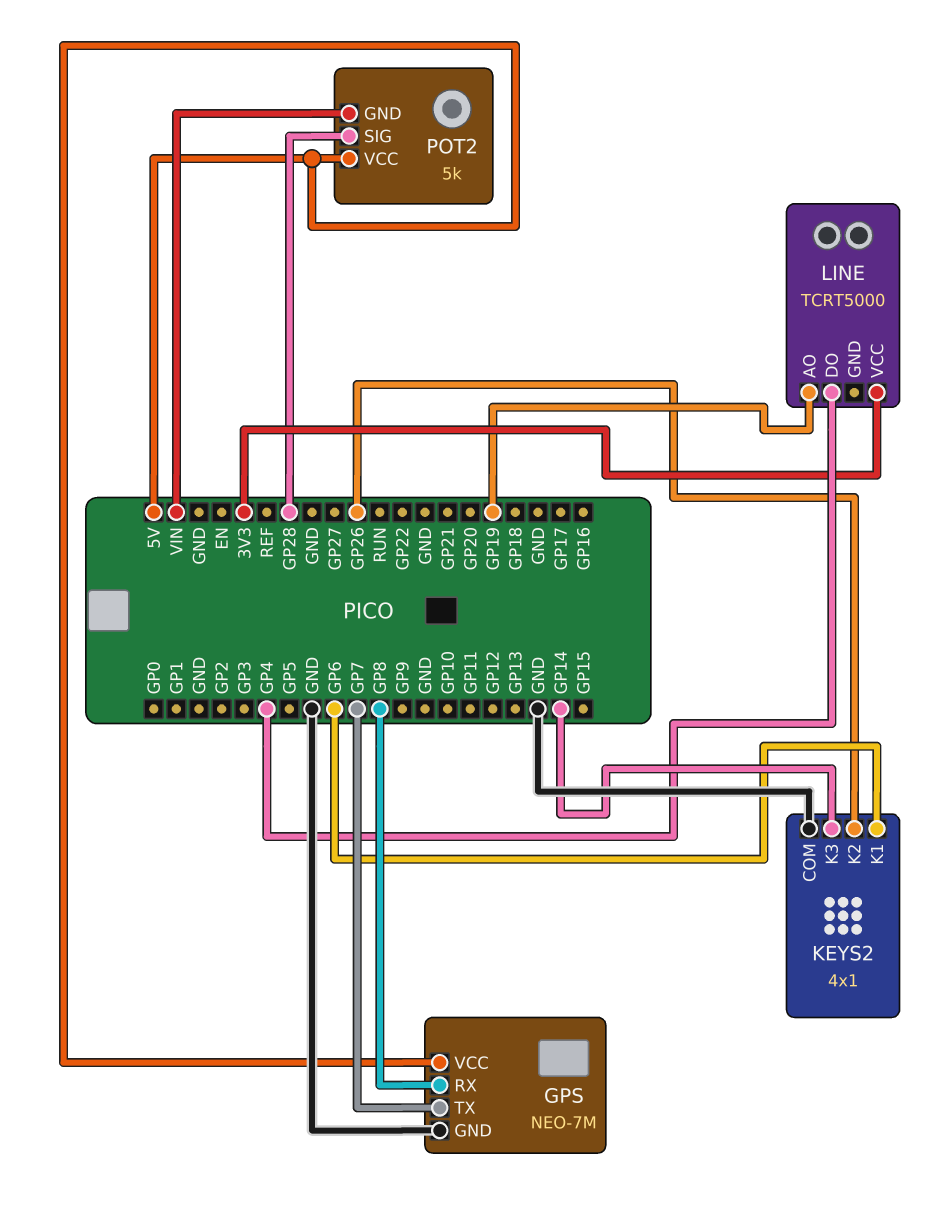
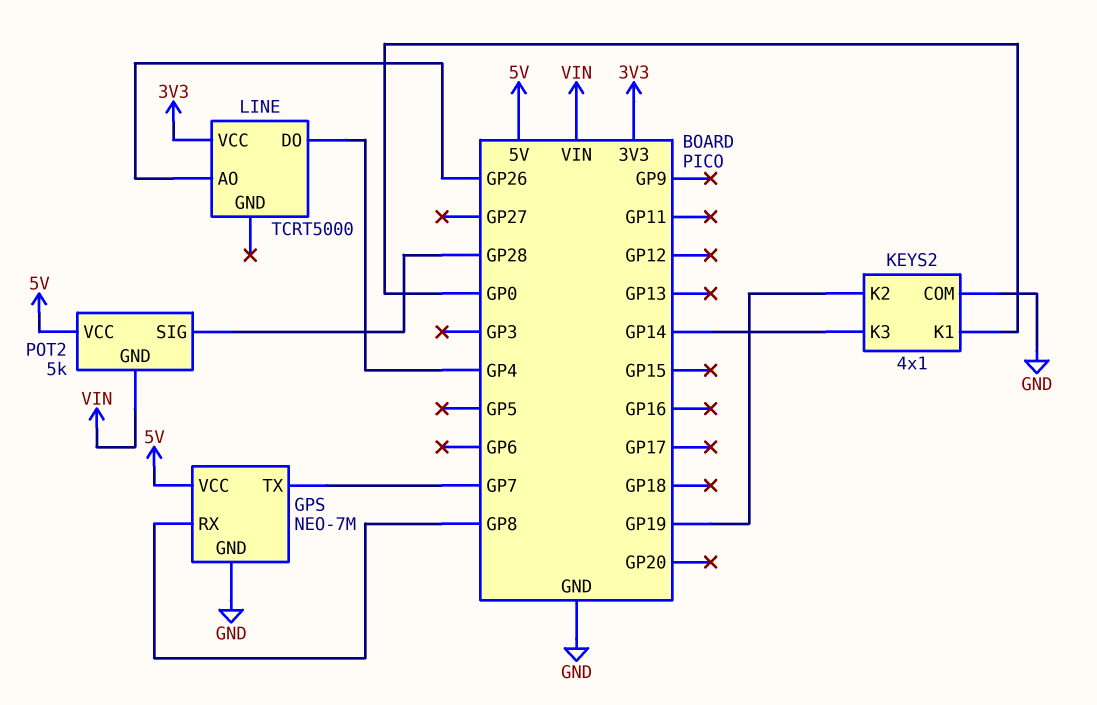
KEYS2 pin K1: GP6 -> GP0
KEYS2 pin K2: GP26 -> GP19
LINE pin AO: GP19 -> GP26

